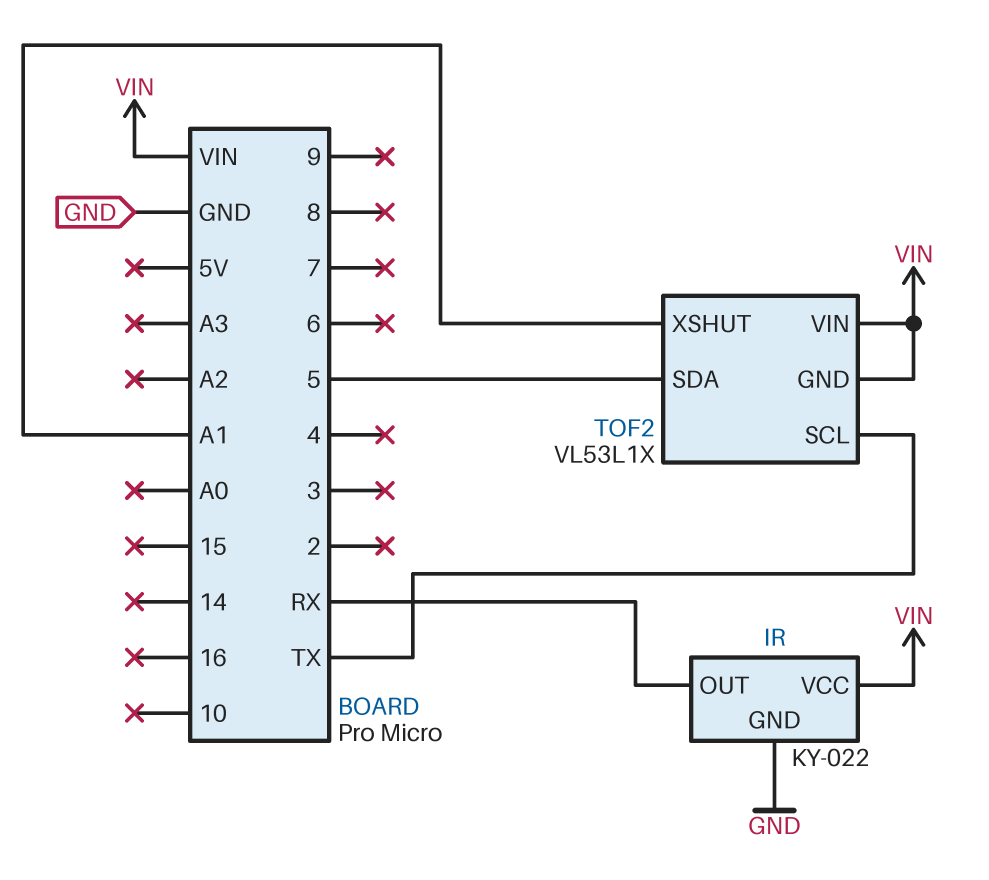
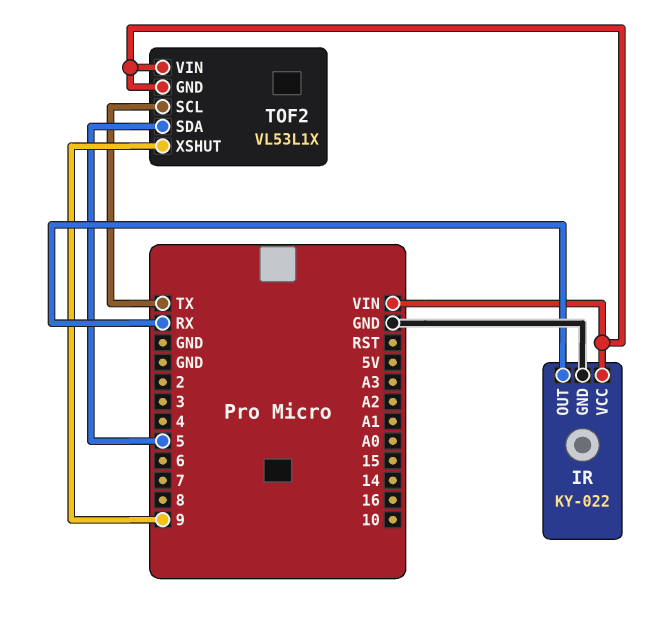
TOF2 pin XSHUT: A1 -> 9

